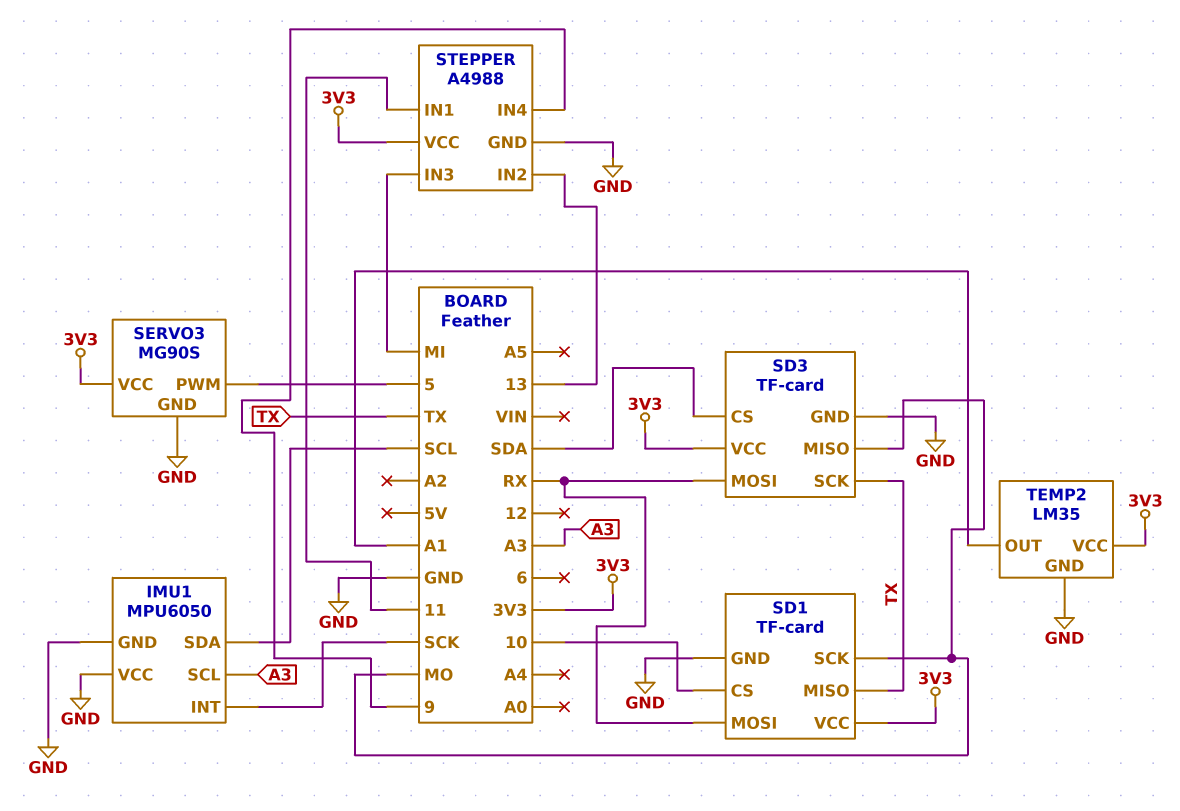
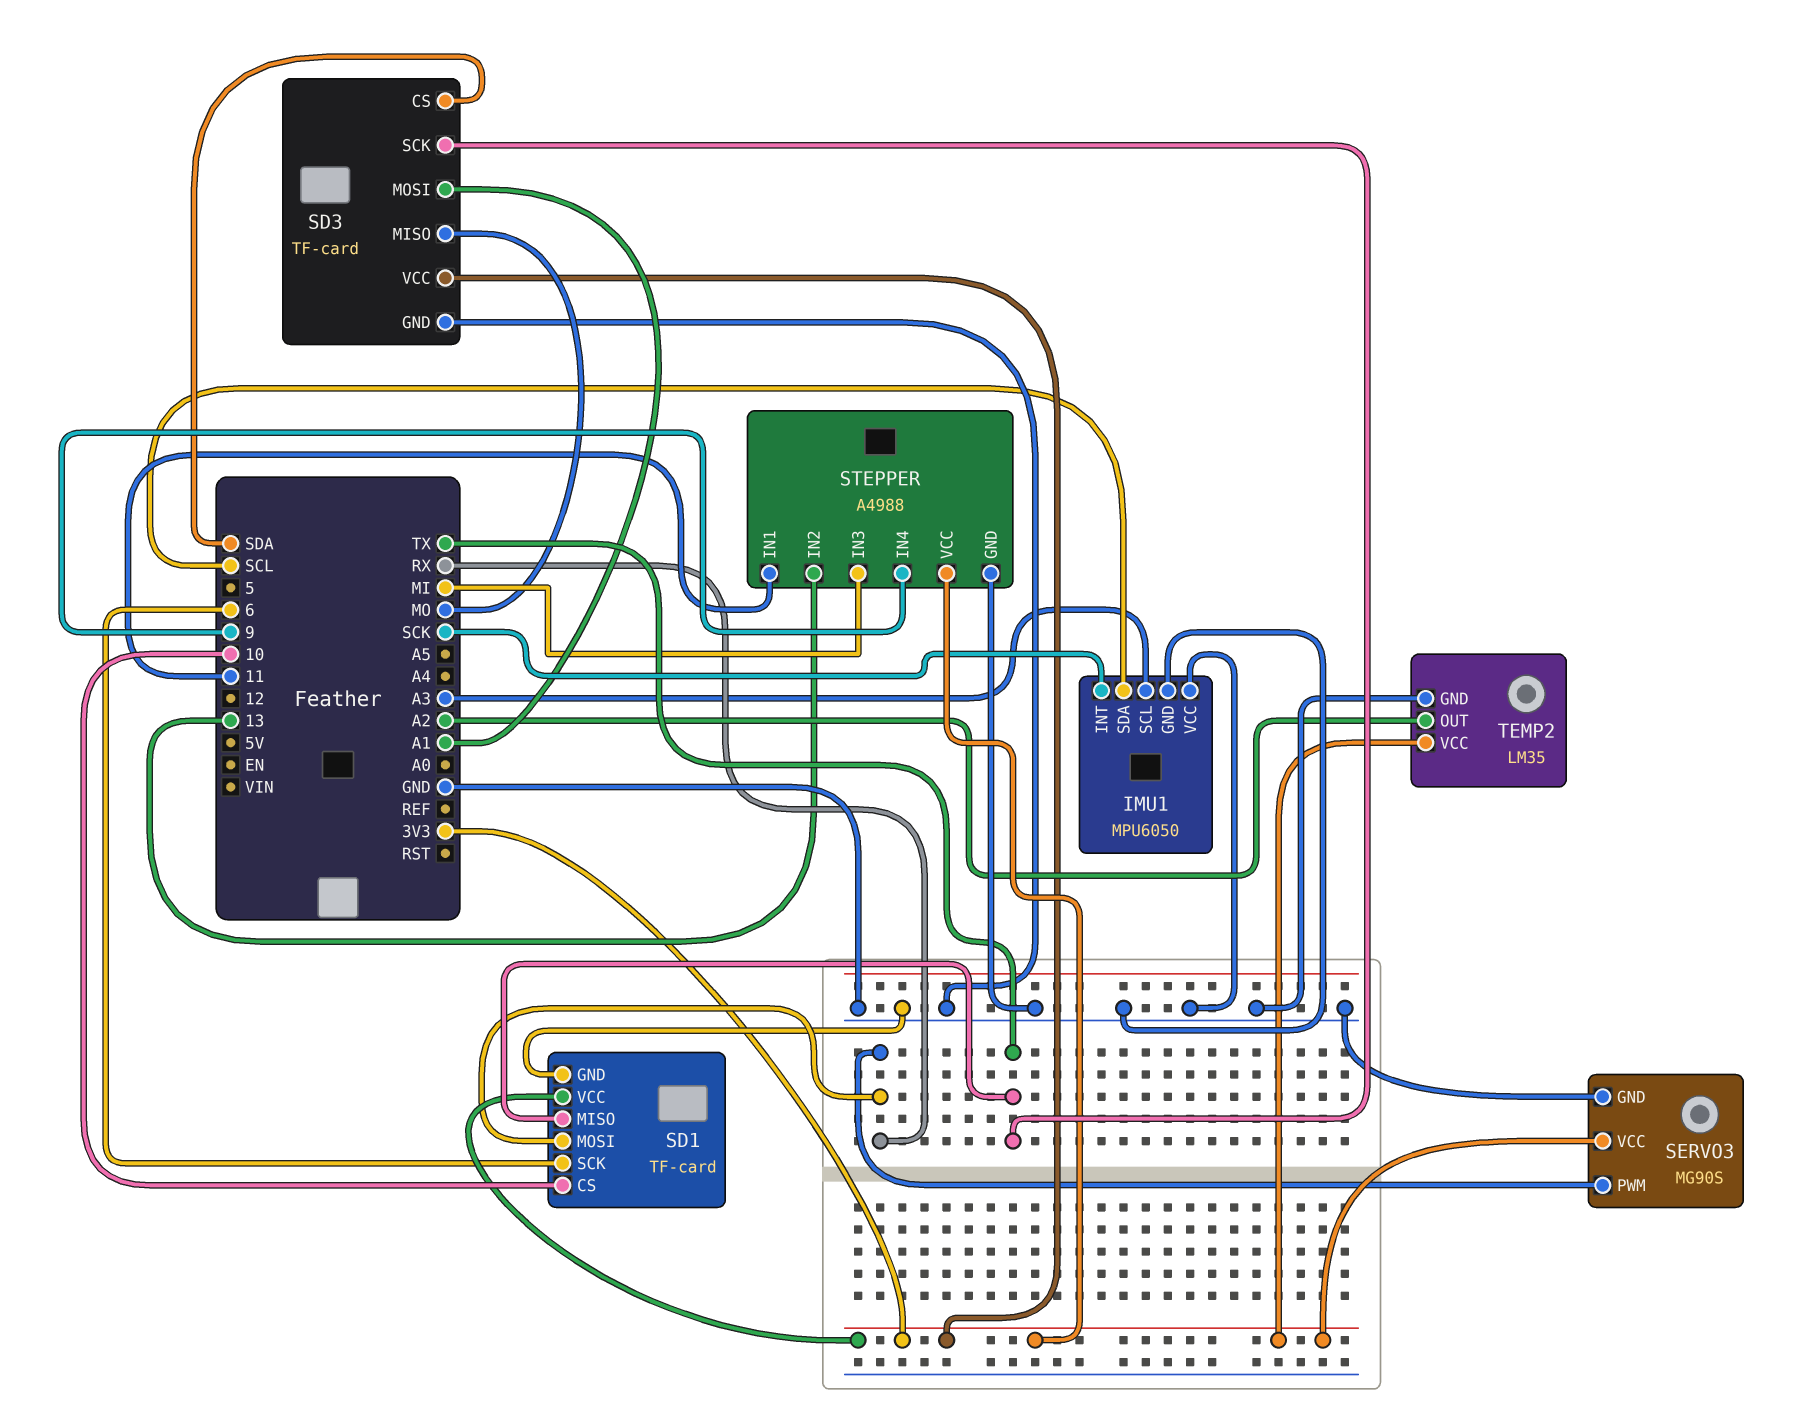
SD1 pin SCK: MO -> 6
SD3 pin MOSI: RX -> A1
SERVO3 pin PWM: 5 -> RX
TEMP2 pin OUT: A1 -> A2

